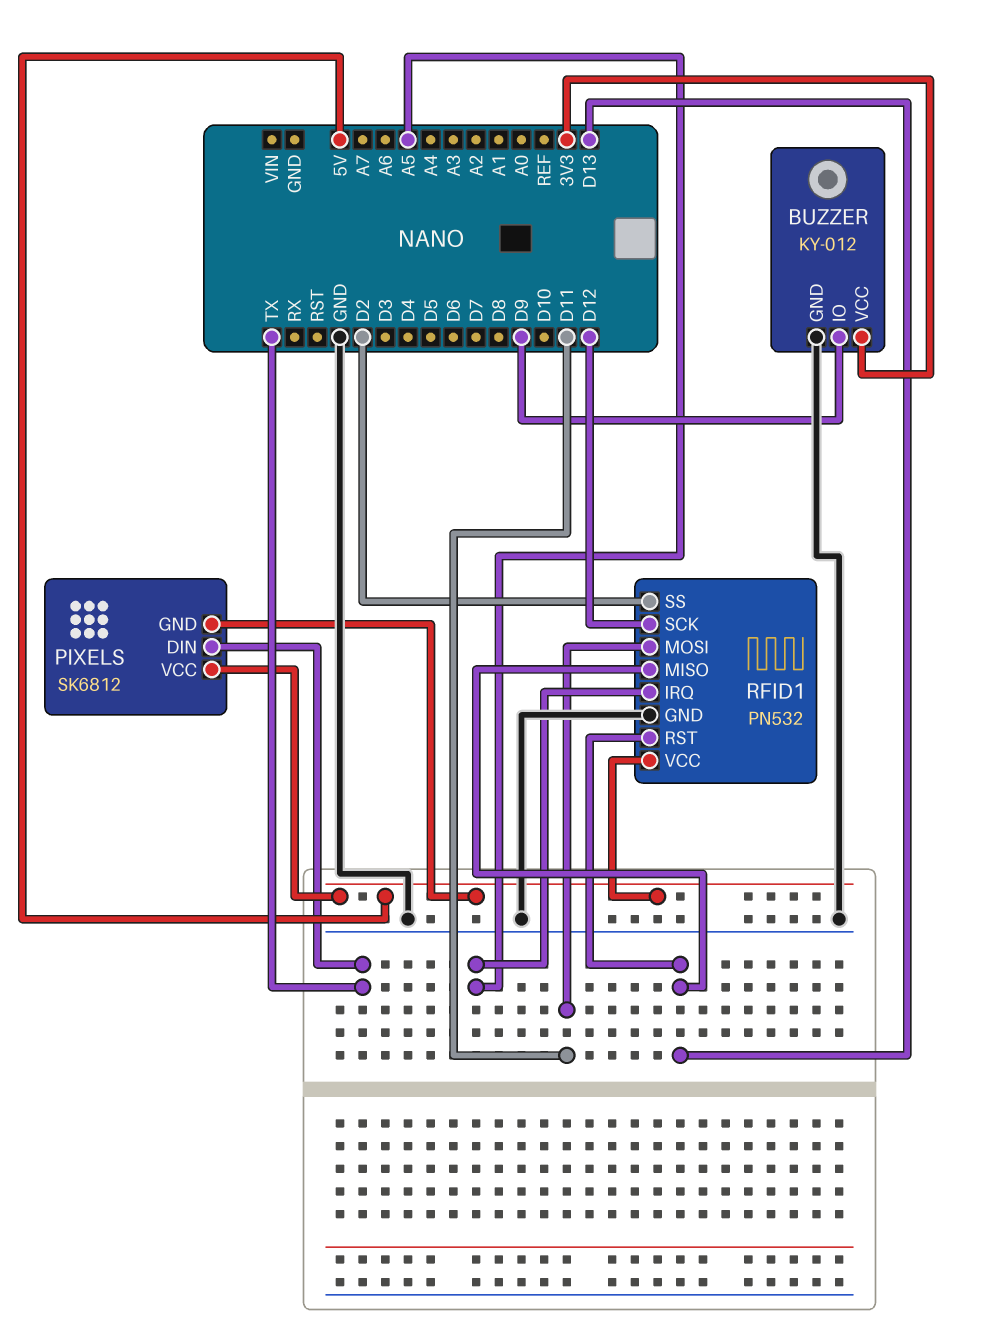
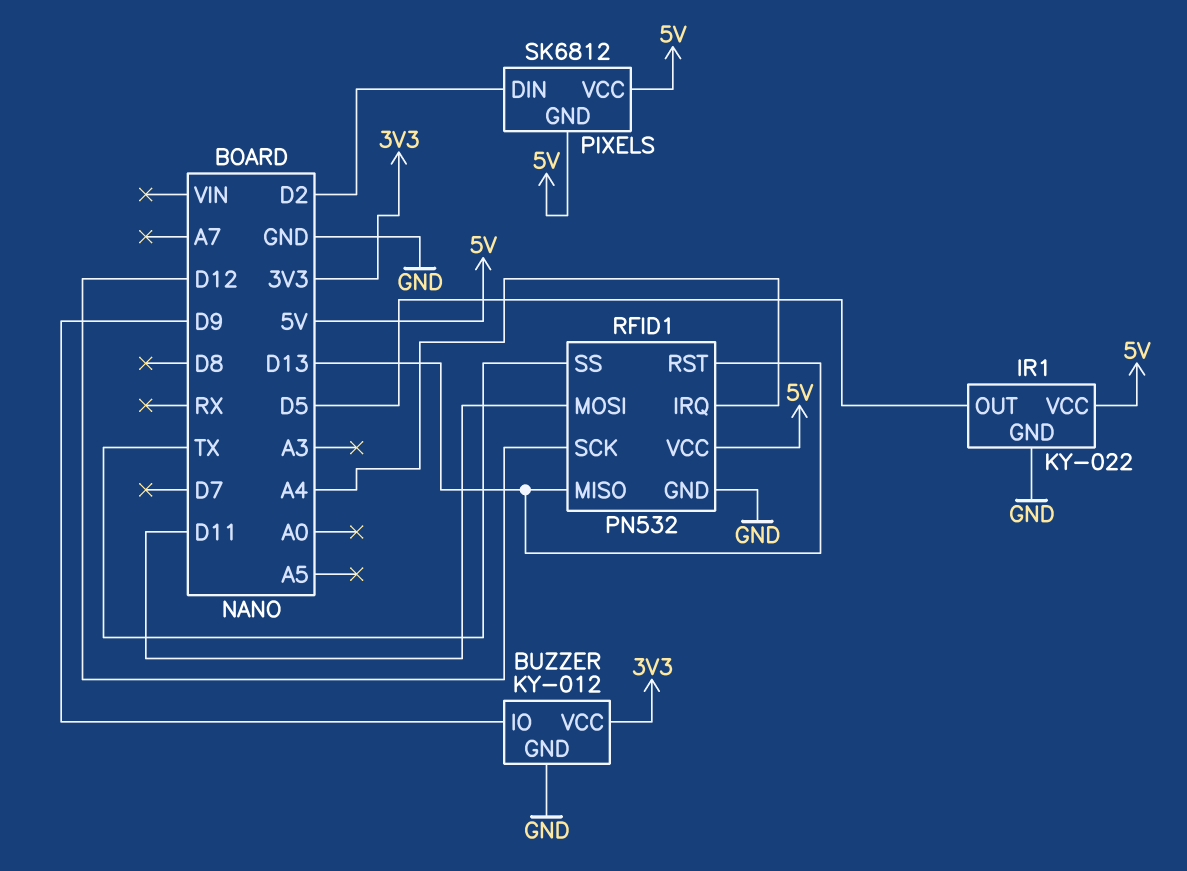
IR1: none -> KY-022
IR1 pin GND: none -> GND
IR1 pin OUT: none -> D5
IR1 pin VCC: none -> 5V
PIXELS pin DIN: TX -> D2
RFID1 pin IRQ: A5 -> A4
RFID1 pin SS: D2 -> TX

